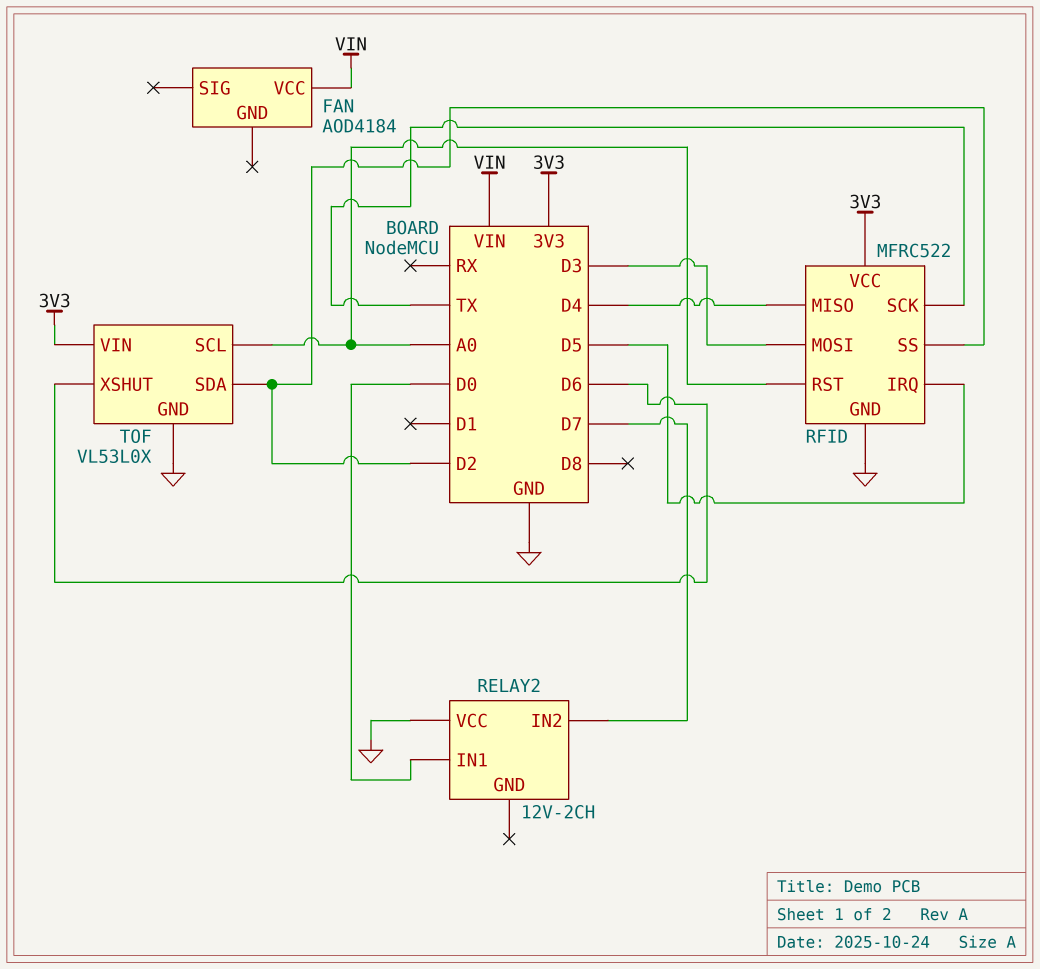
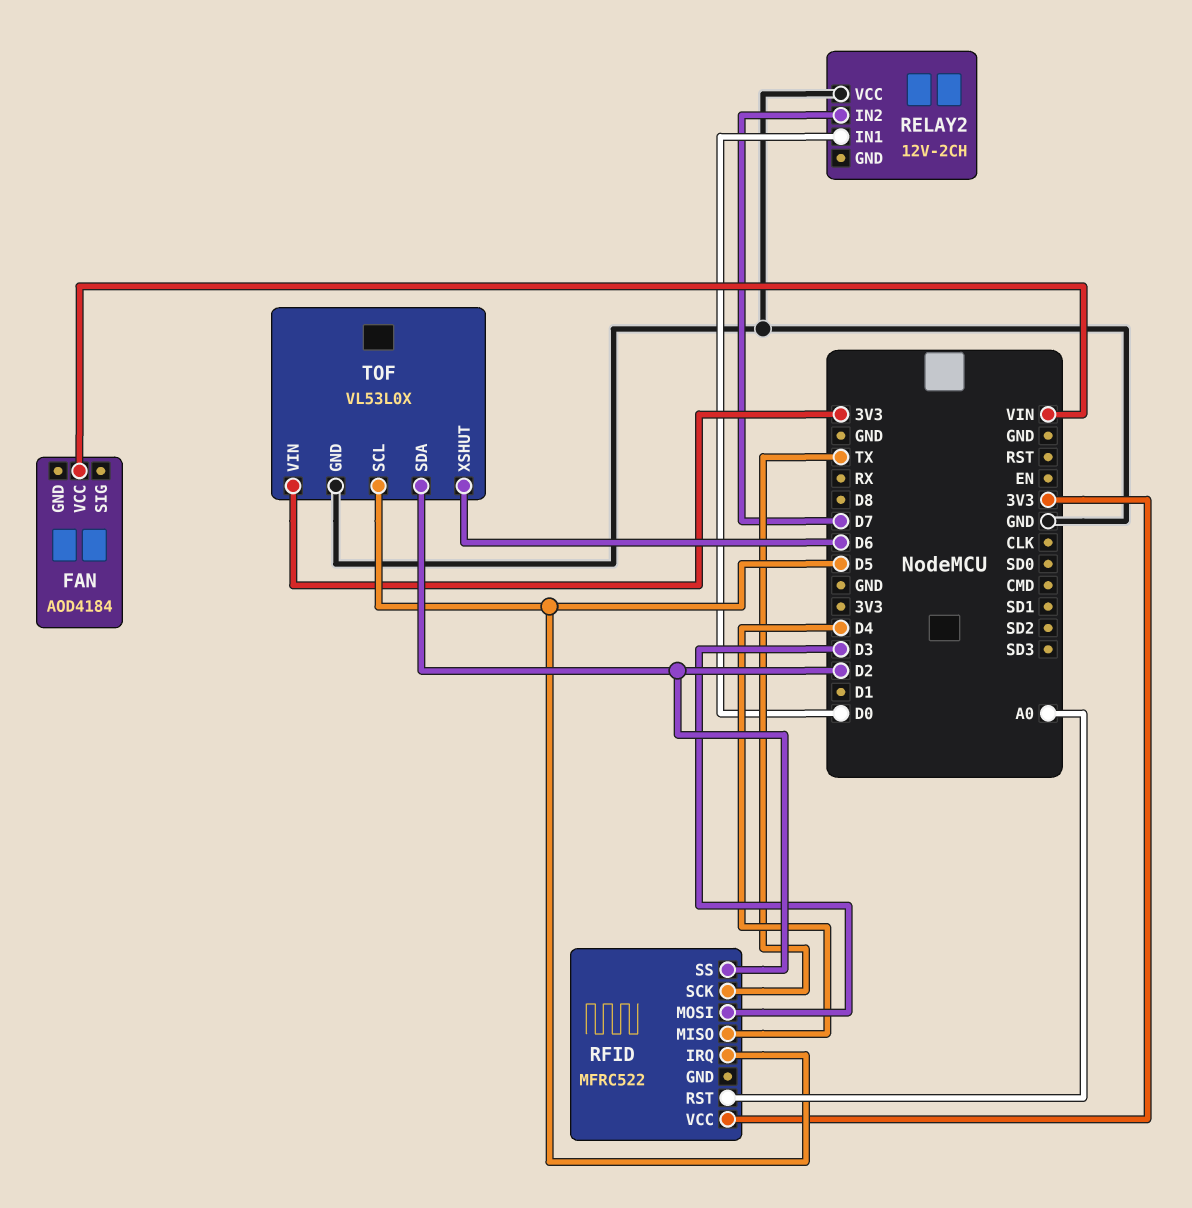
RFID pin GND: GND -> none
TOF pin SCL: A0 -> D5

